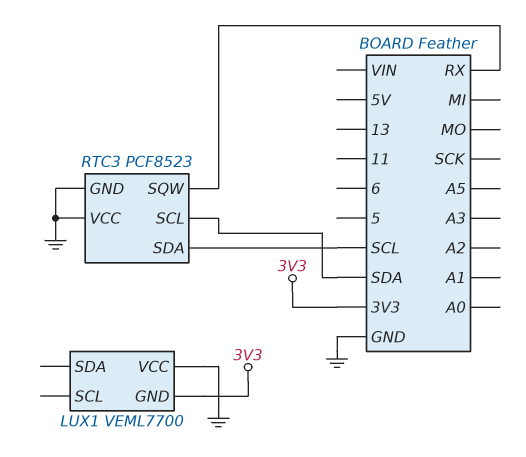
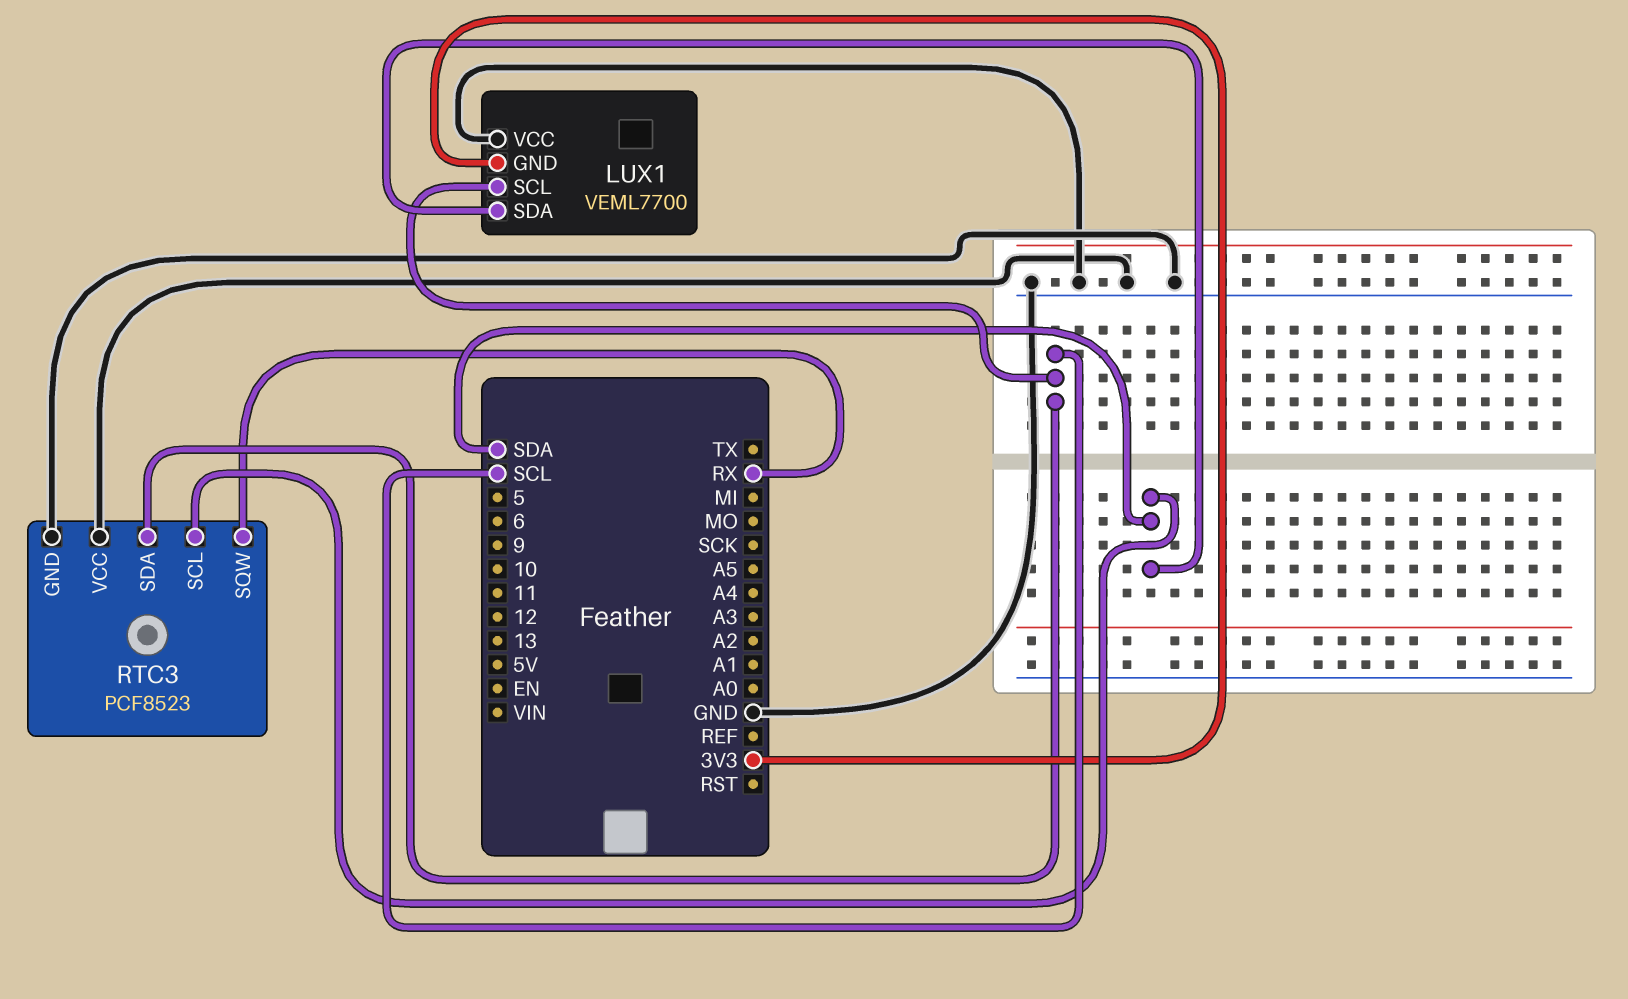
LUX1 pin SCL: none -> SCL
LUX1 pin SDA: none -> SDA

